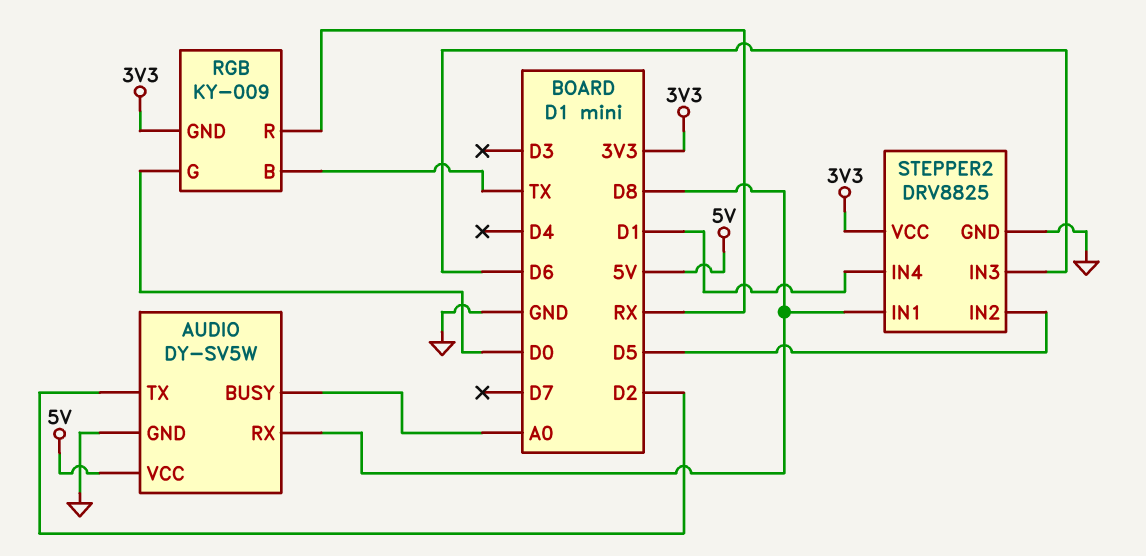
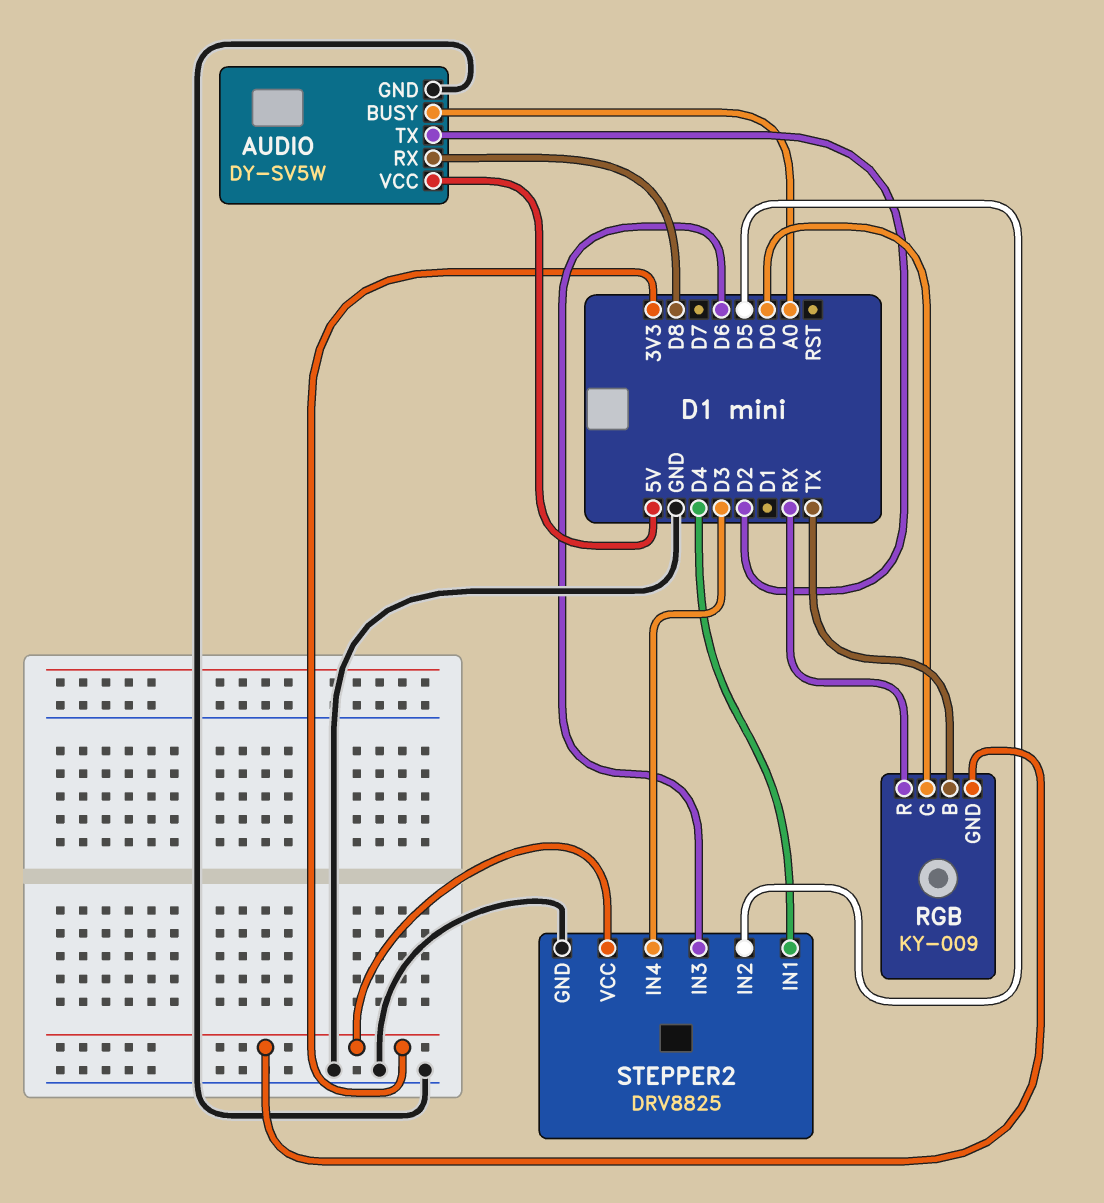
STEPPER2 pin IN1: D8 -> D4
STEPPER2 pin IN4: D1 -> D3

